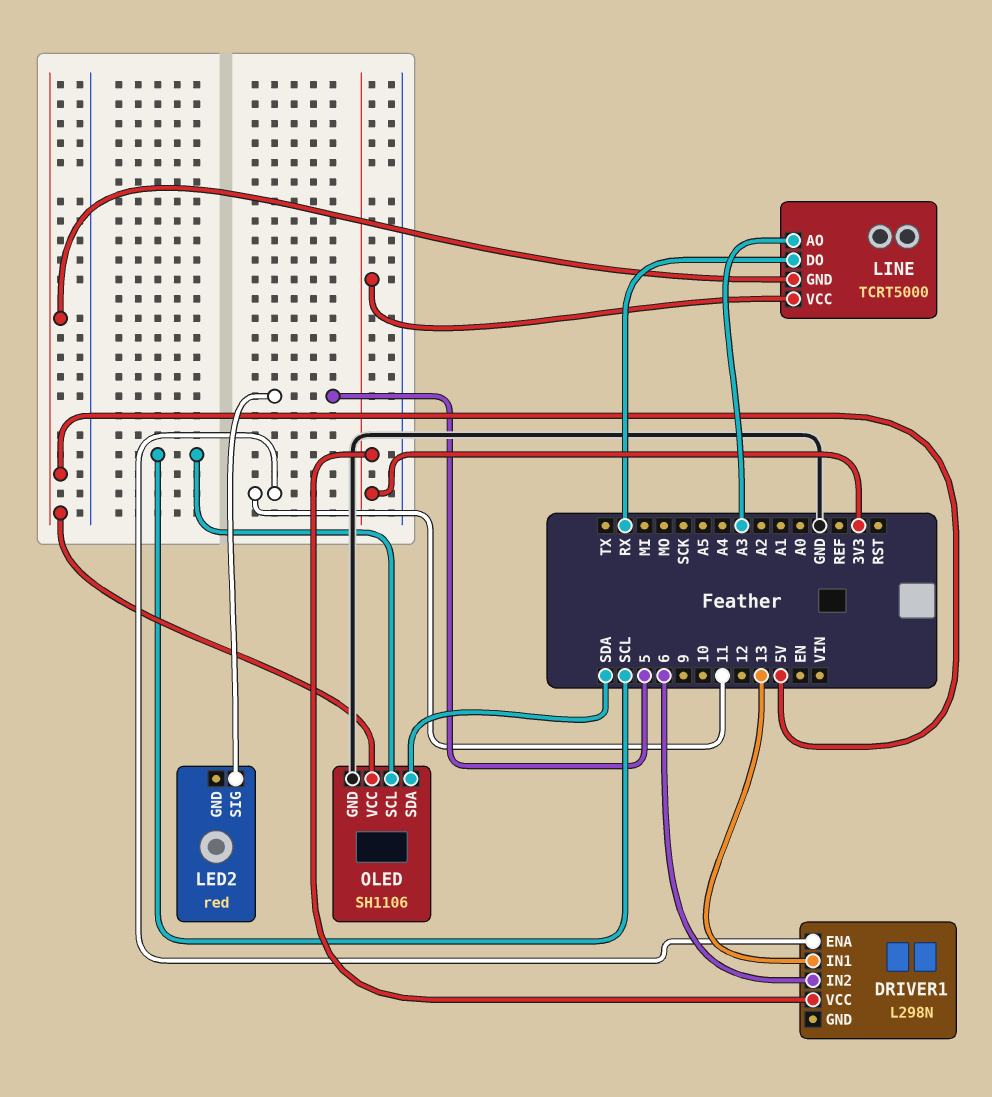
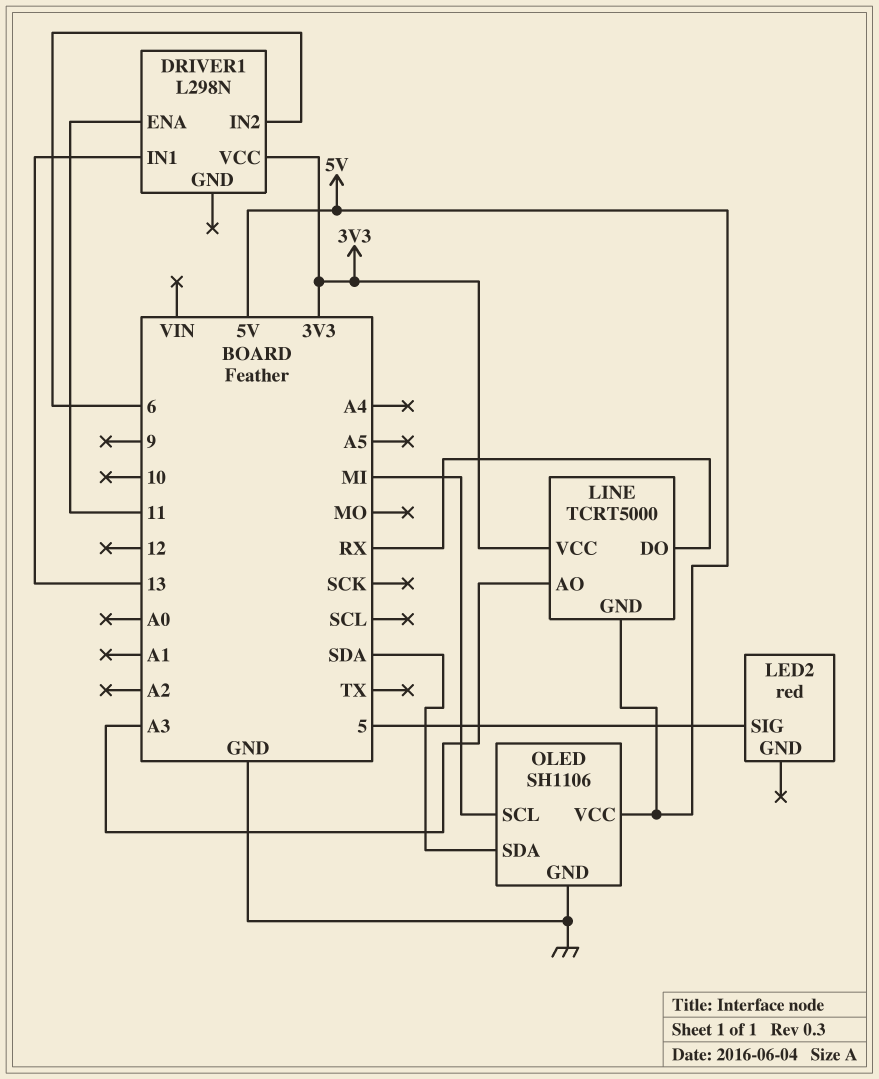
OLED pin SCL: SCL -> MI

